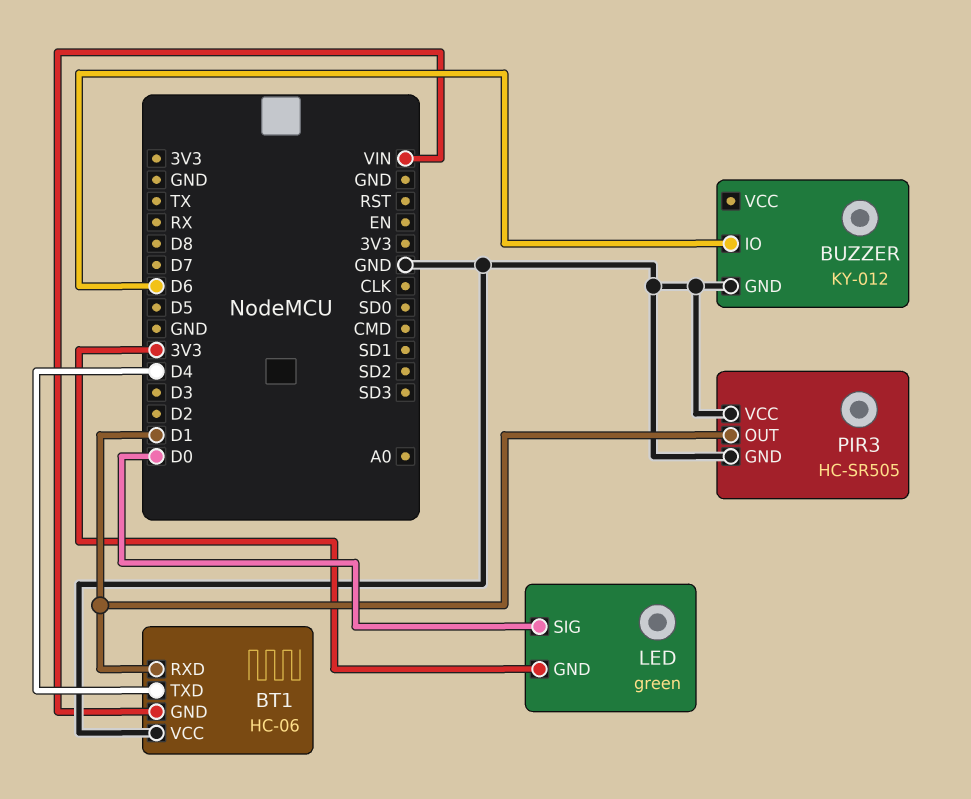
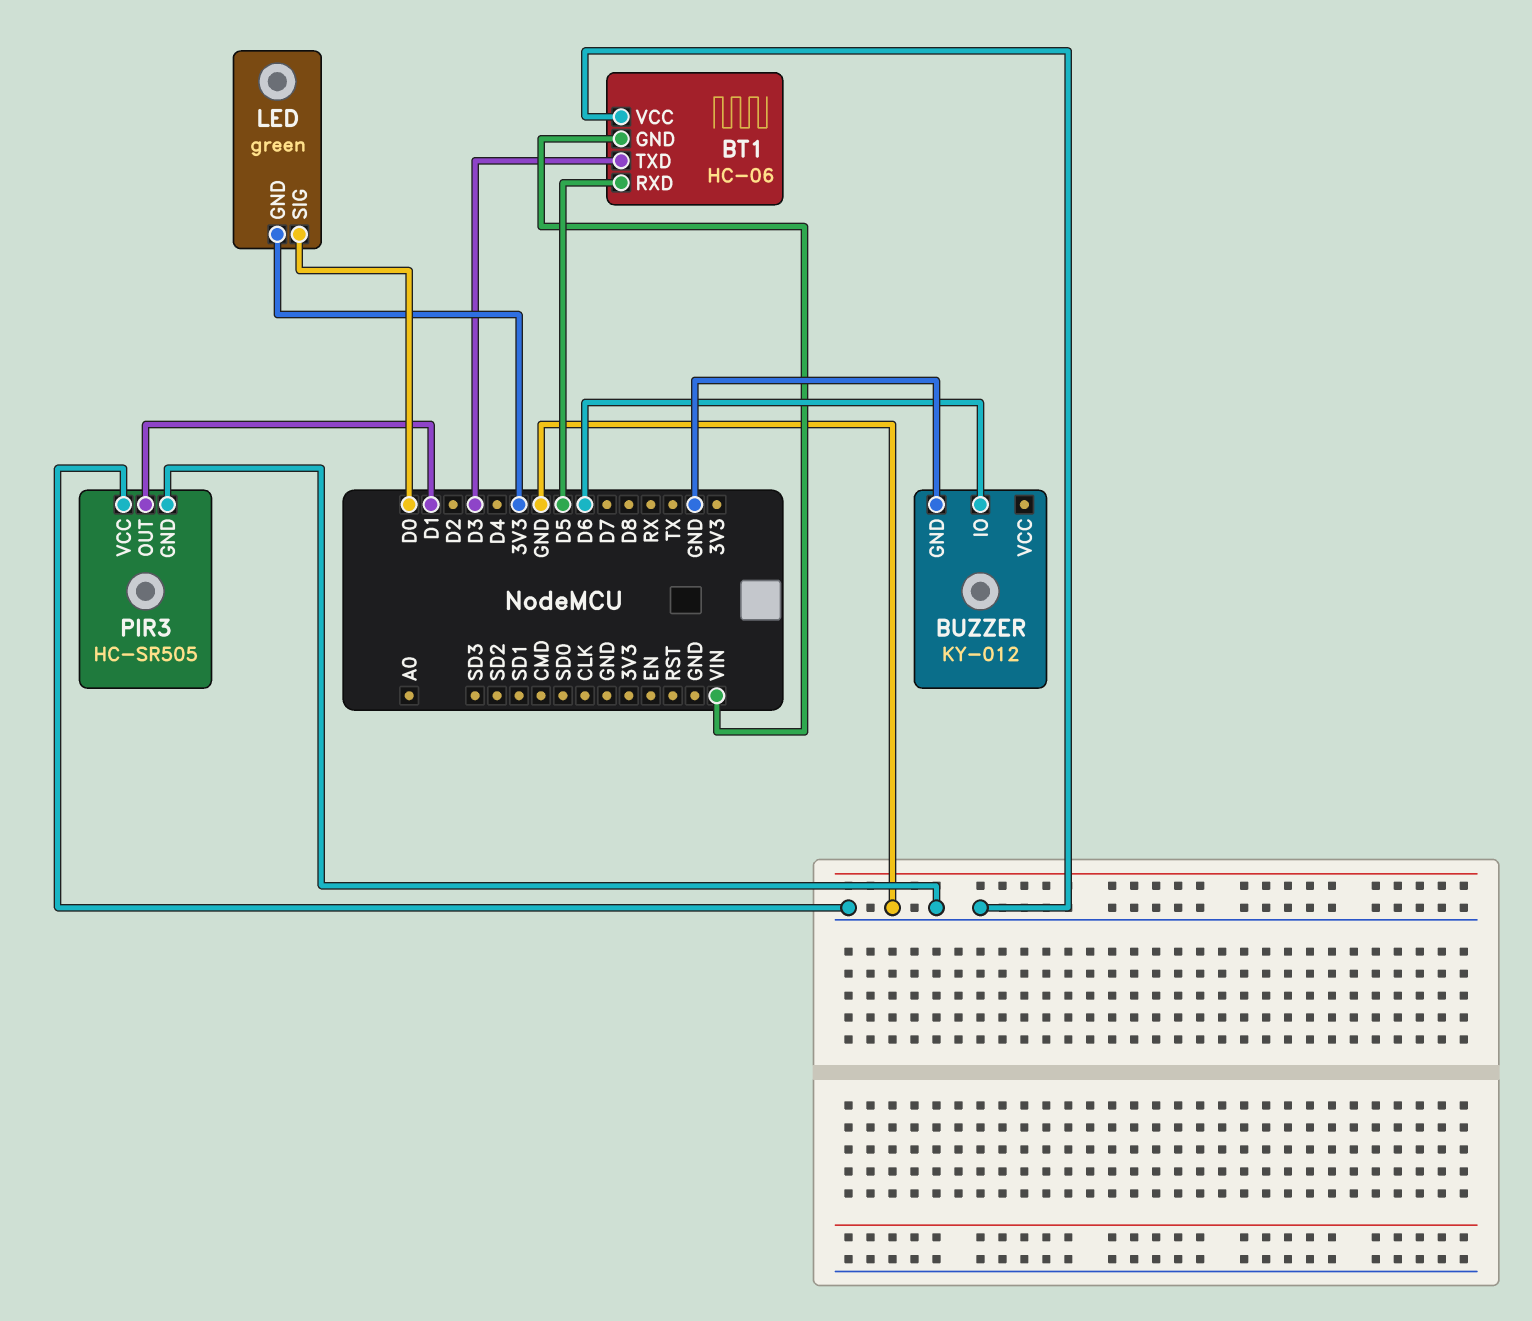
BT1 pin RXD: D1 -> D5
BT1 pin TXD: D4 -> D3

